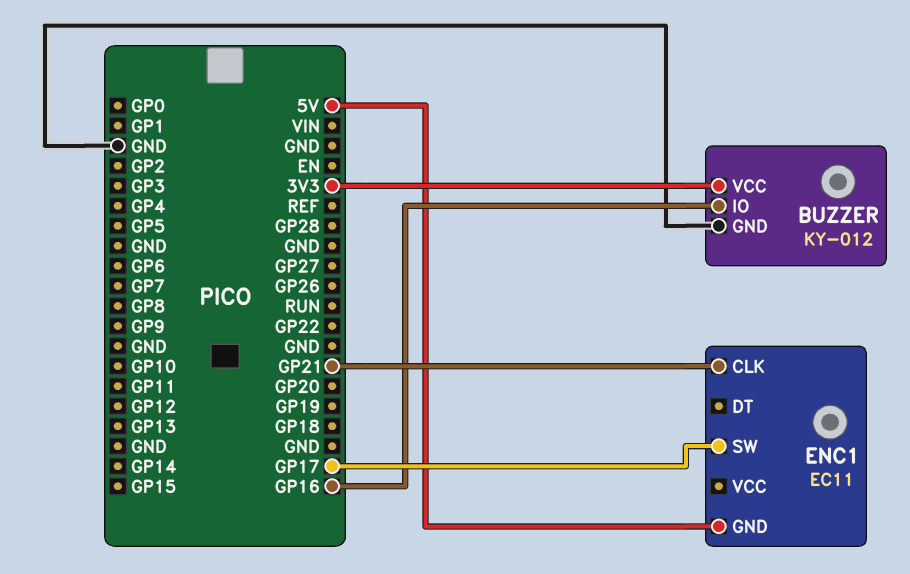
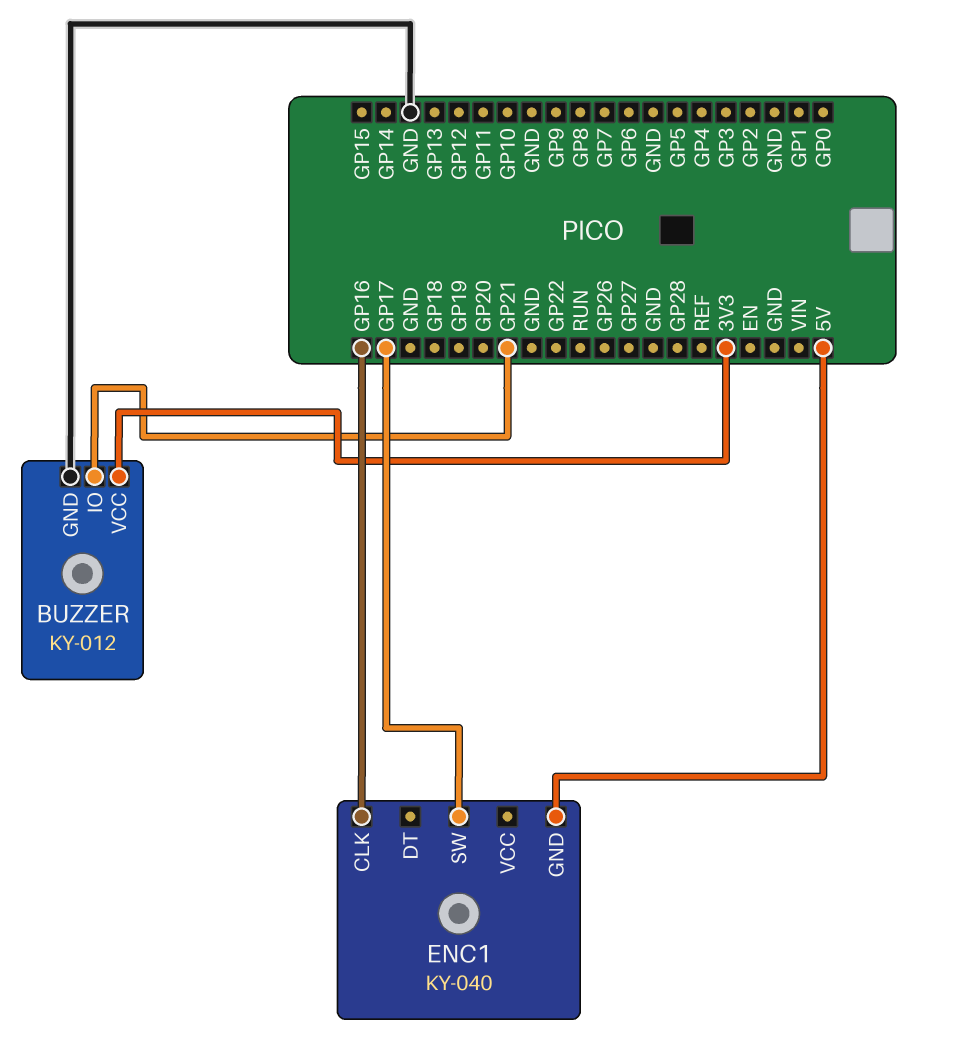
BUZZER pin IO: GP16 -> GP21
ENC1: EC11 -> KY-040
ENC1 pin CLK: GP21 -> GP16

